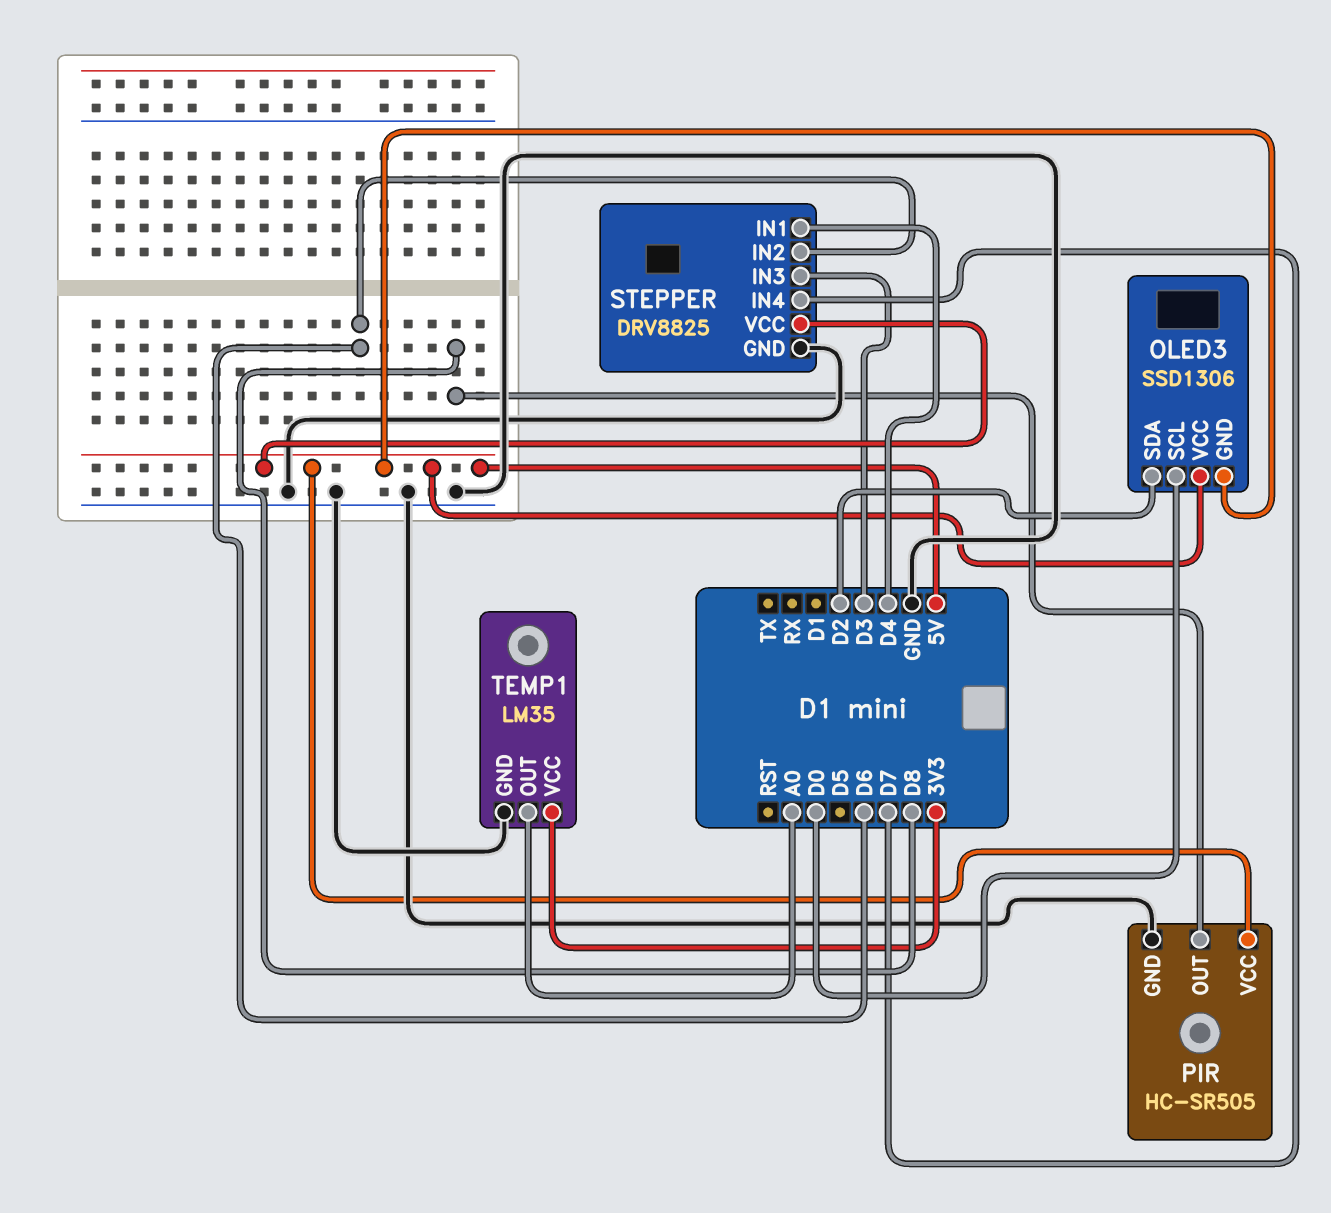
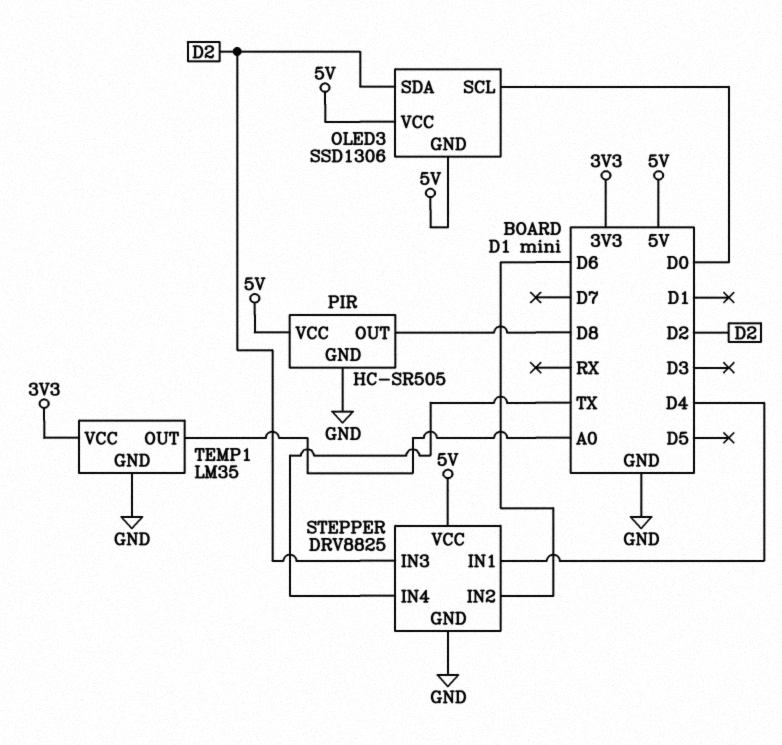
STEPPER pin IN3: D3 -> D2
STEPPER pin IN4: D7 -> TX

